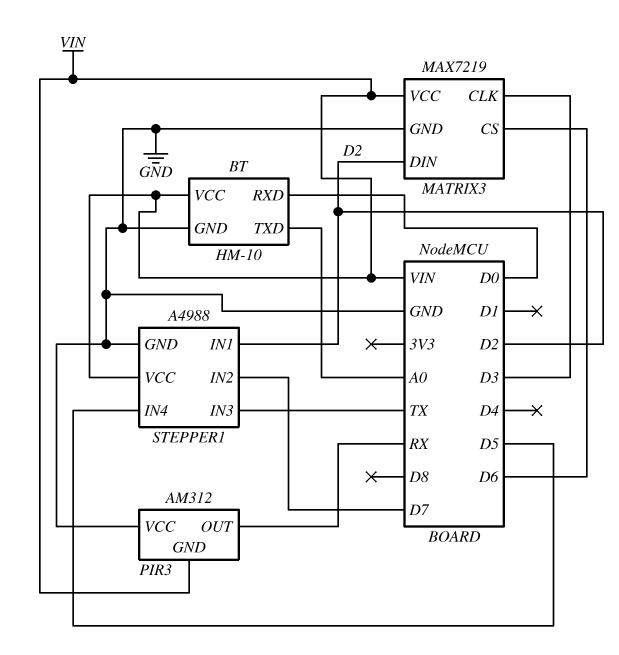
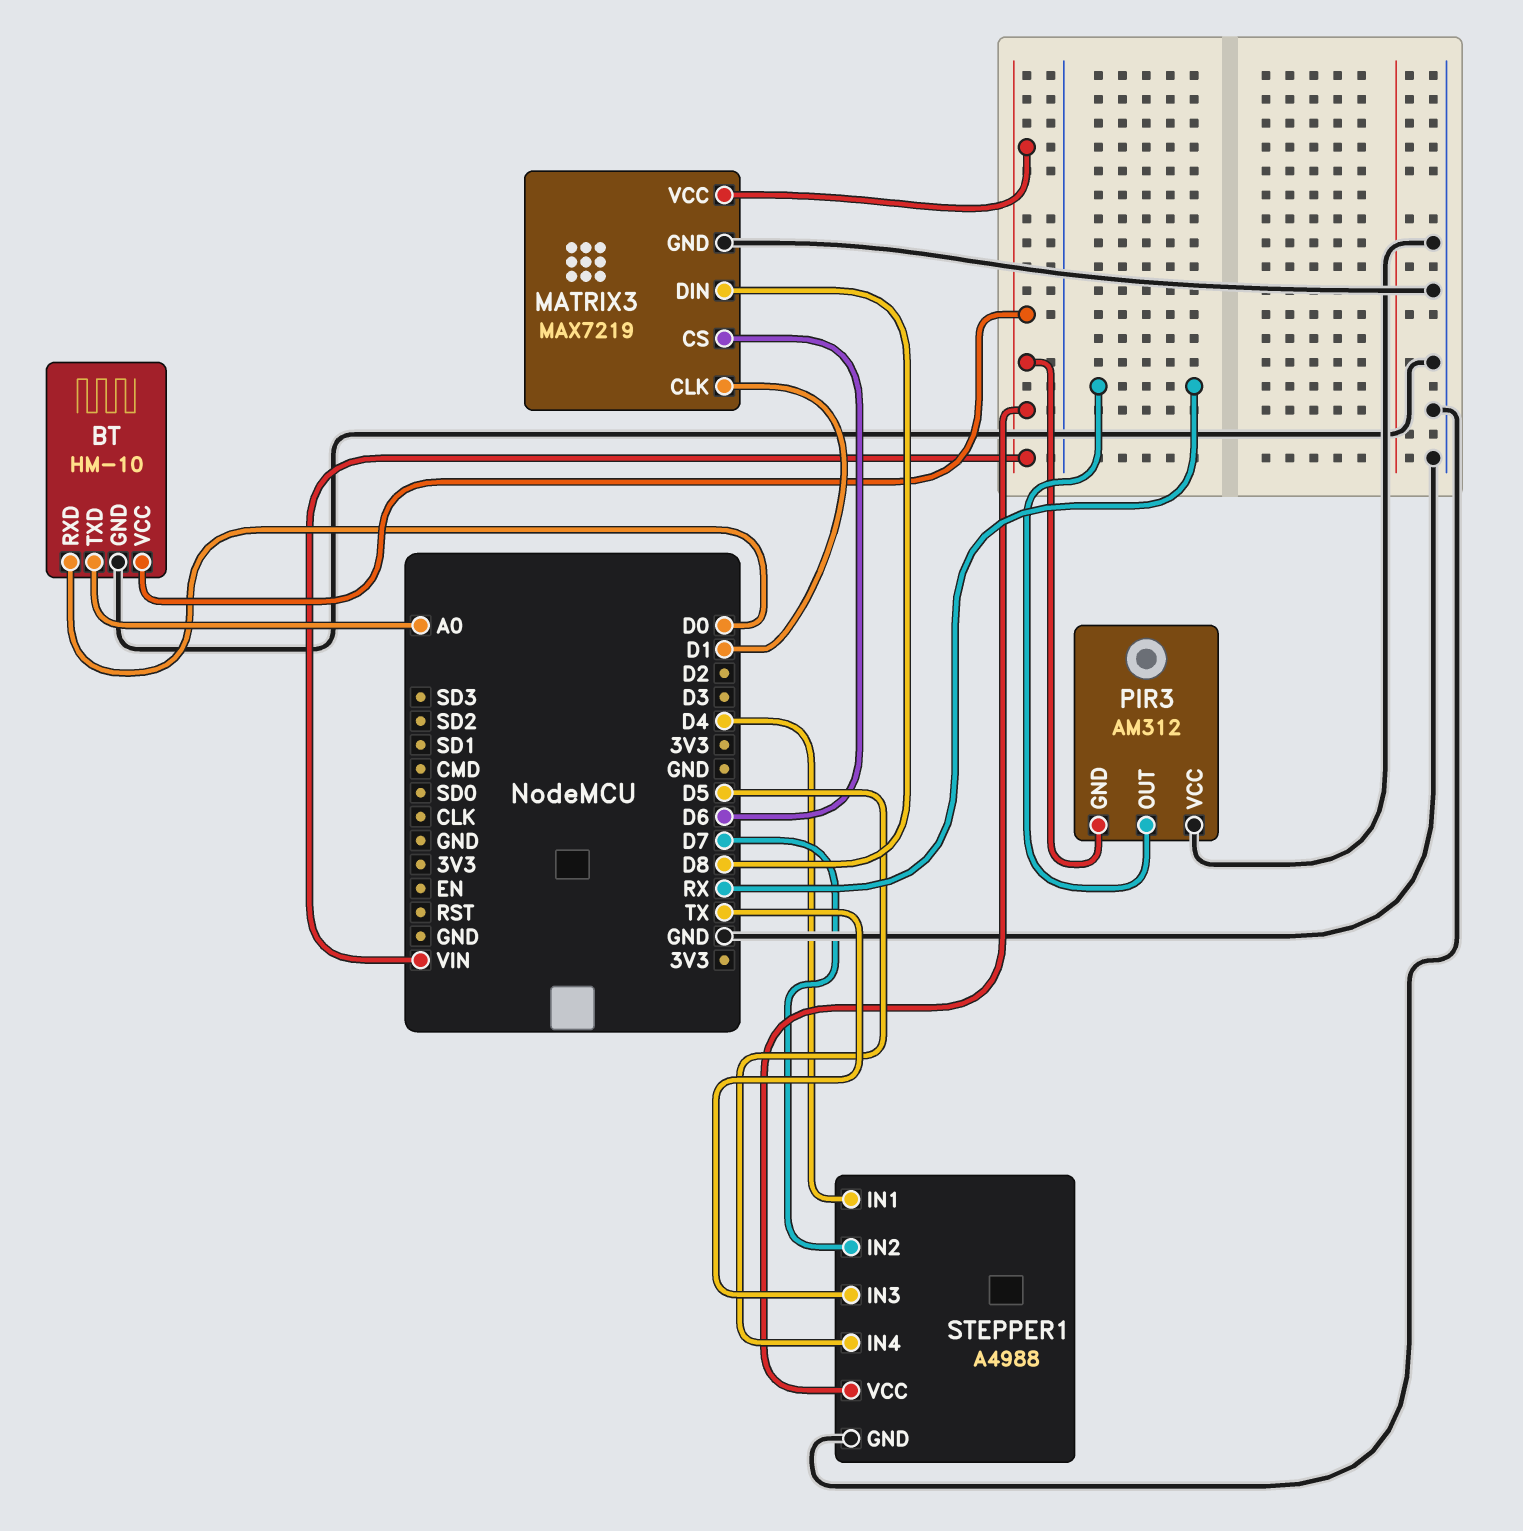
MATRIX3 pin CLK: D3 -> D1
MATRIX3 pin DIN: D2 -> D8
STEPPER1 pin IN1: D2 -> D4

